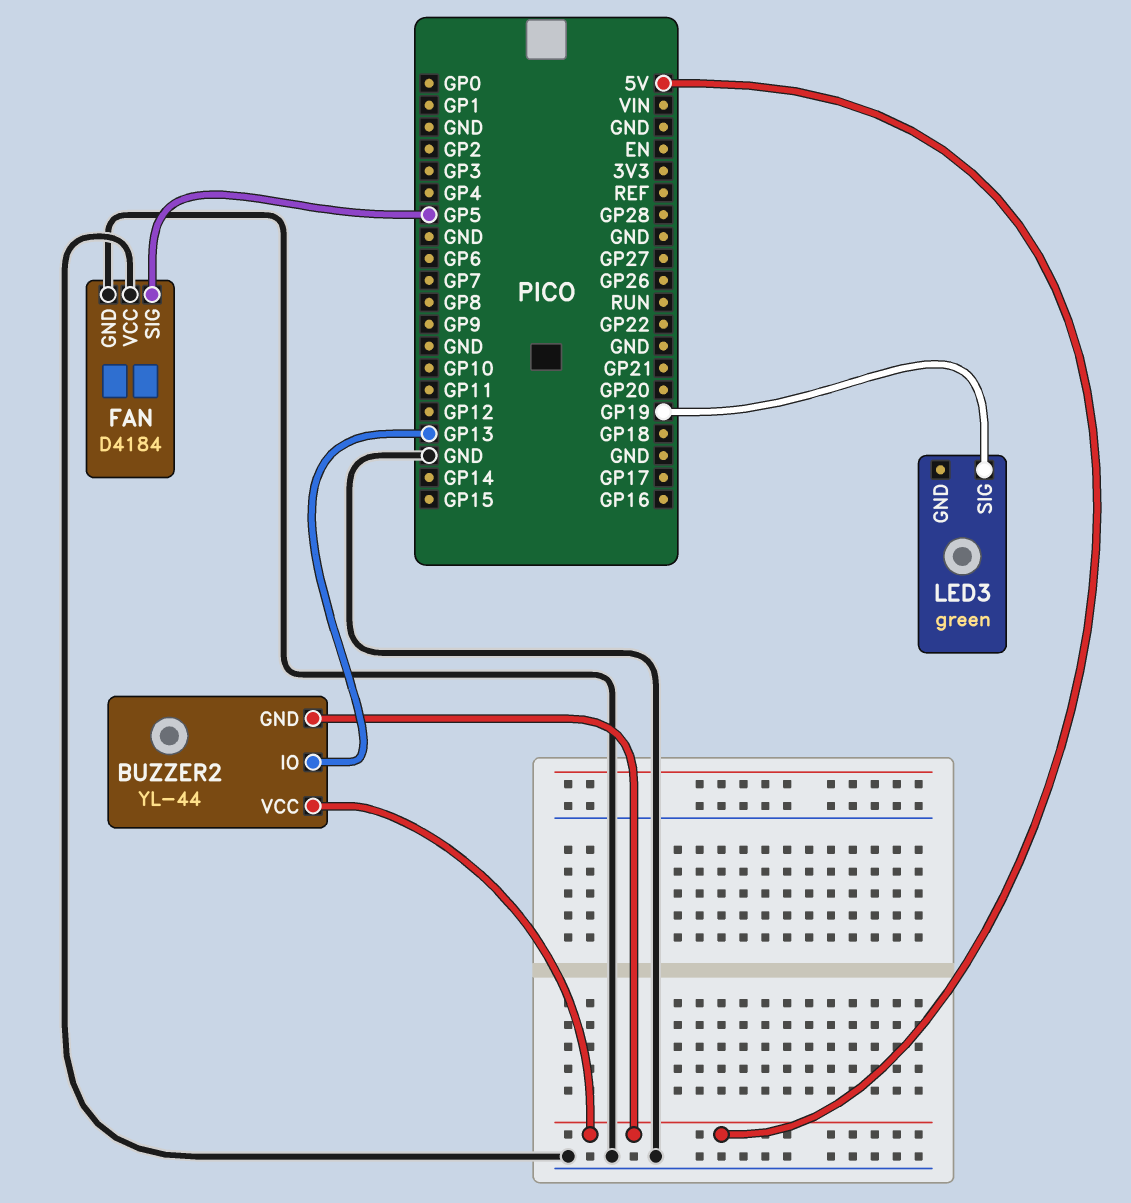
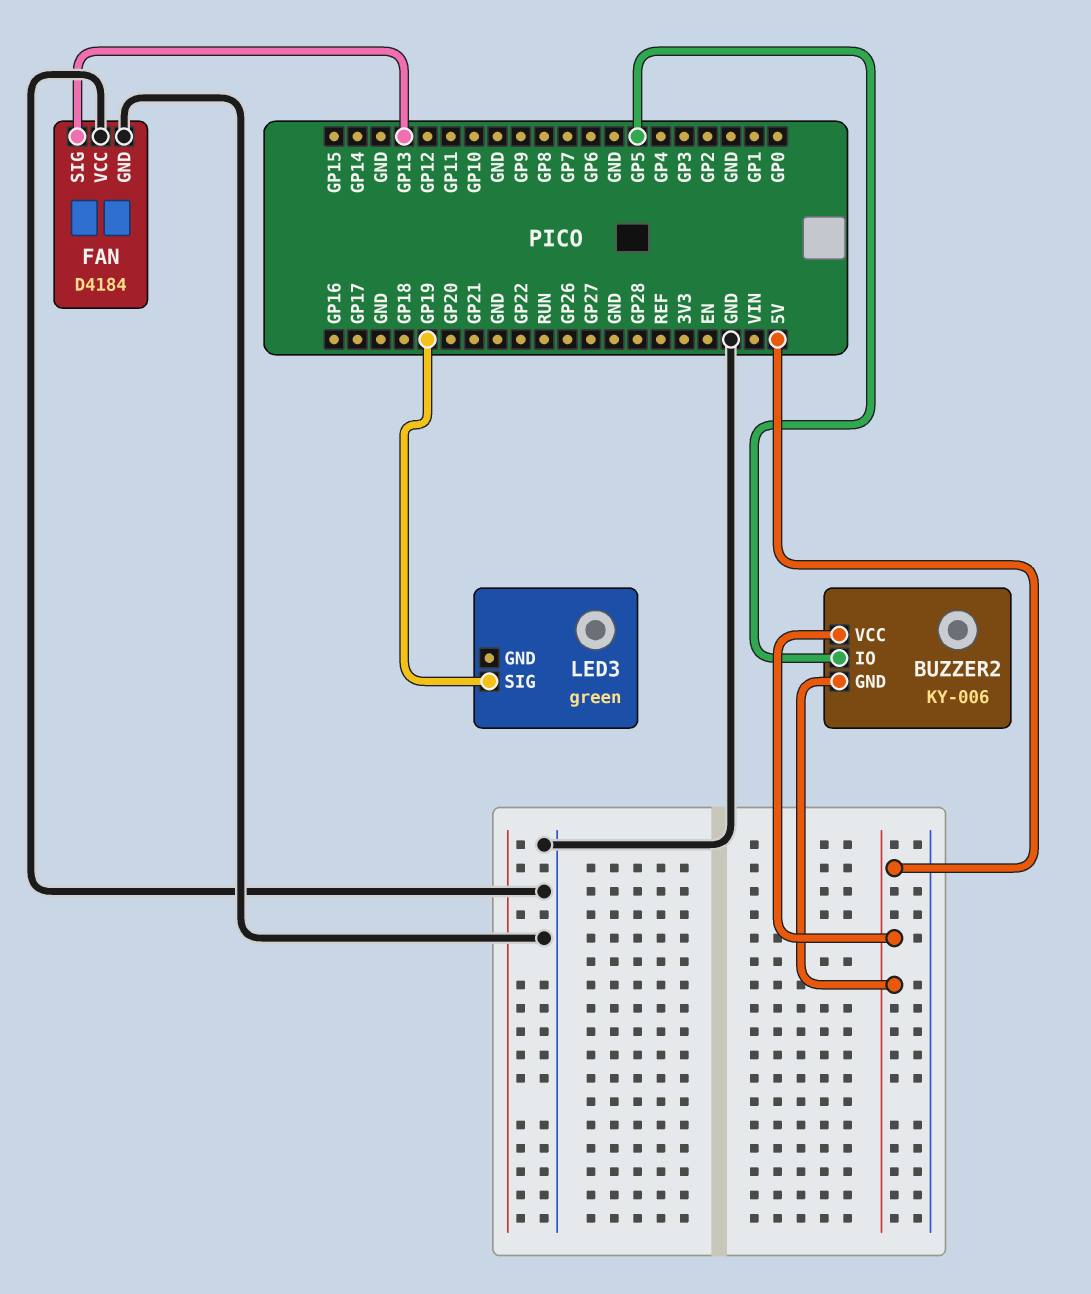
BUZZER2: YL-44 -> KY-006
BUZZER2 pin IO: GP13 -> GP5
FAN pin SIG: GP5 -> GP13

